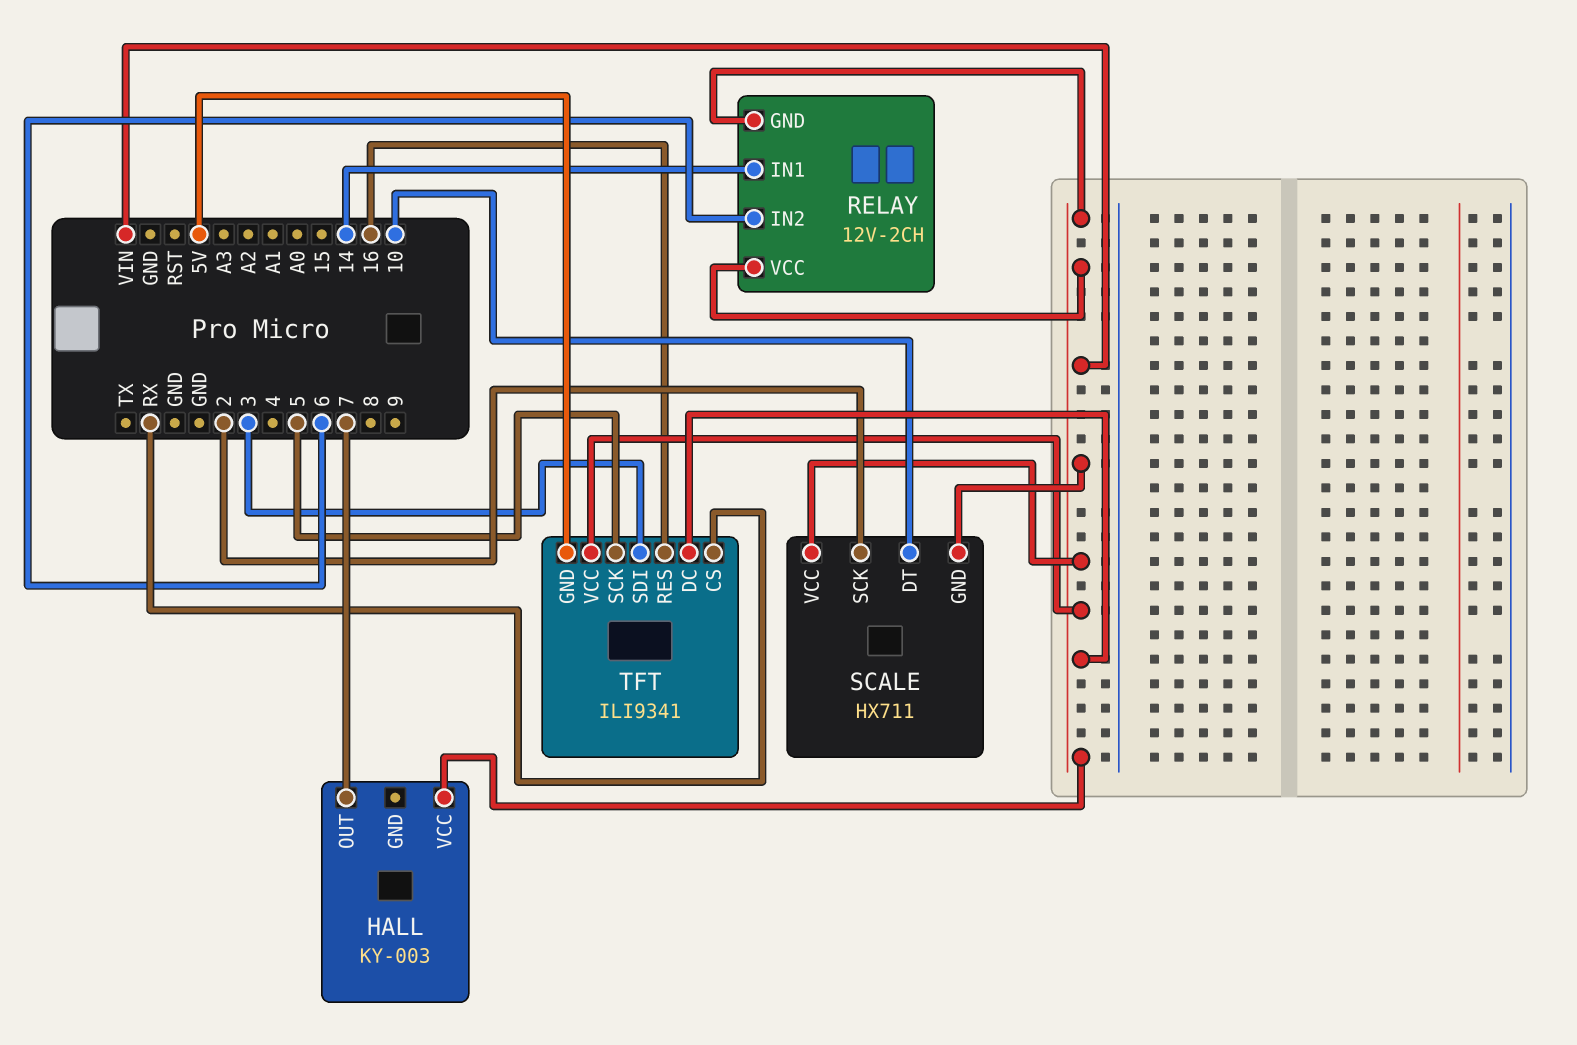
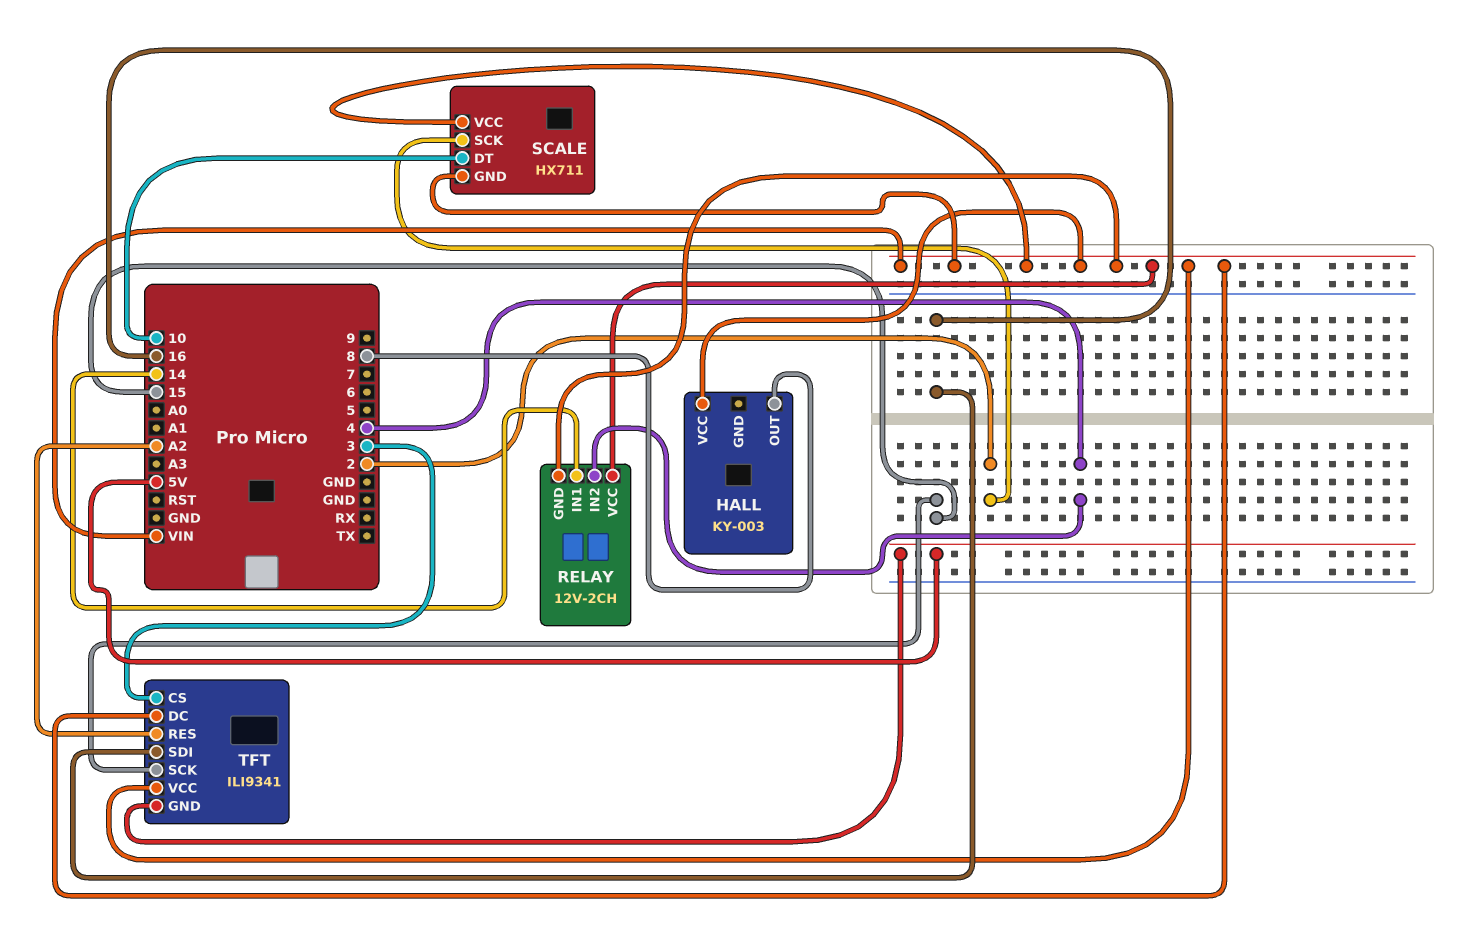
HALL pin OUT: 7 -> 8
RELAY pin IN2: 6 -> 4
TFT pin CS: RX -> 3
TFT pin RES: 16 -> A2
TFT pin SCK: 5 -> 15
TFT pin SDI: 3 -> 16

